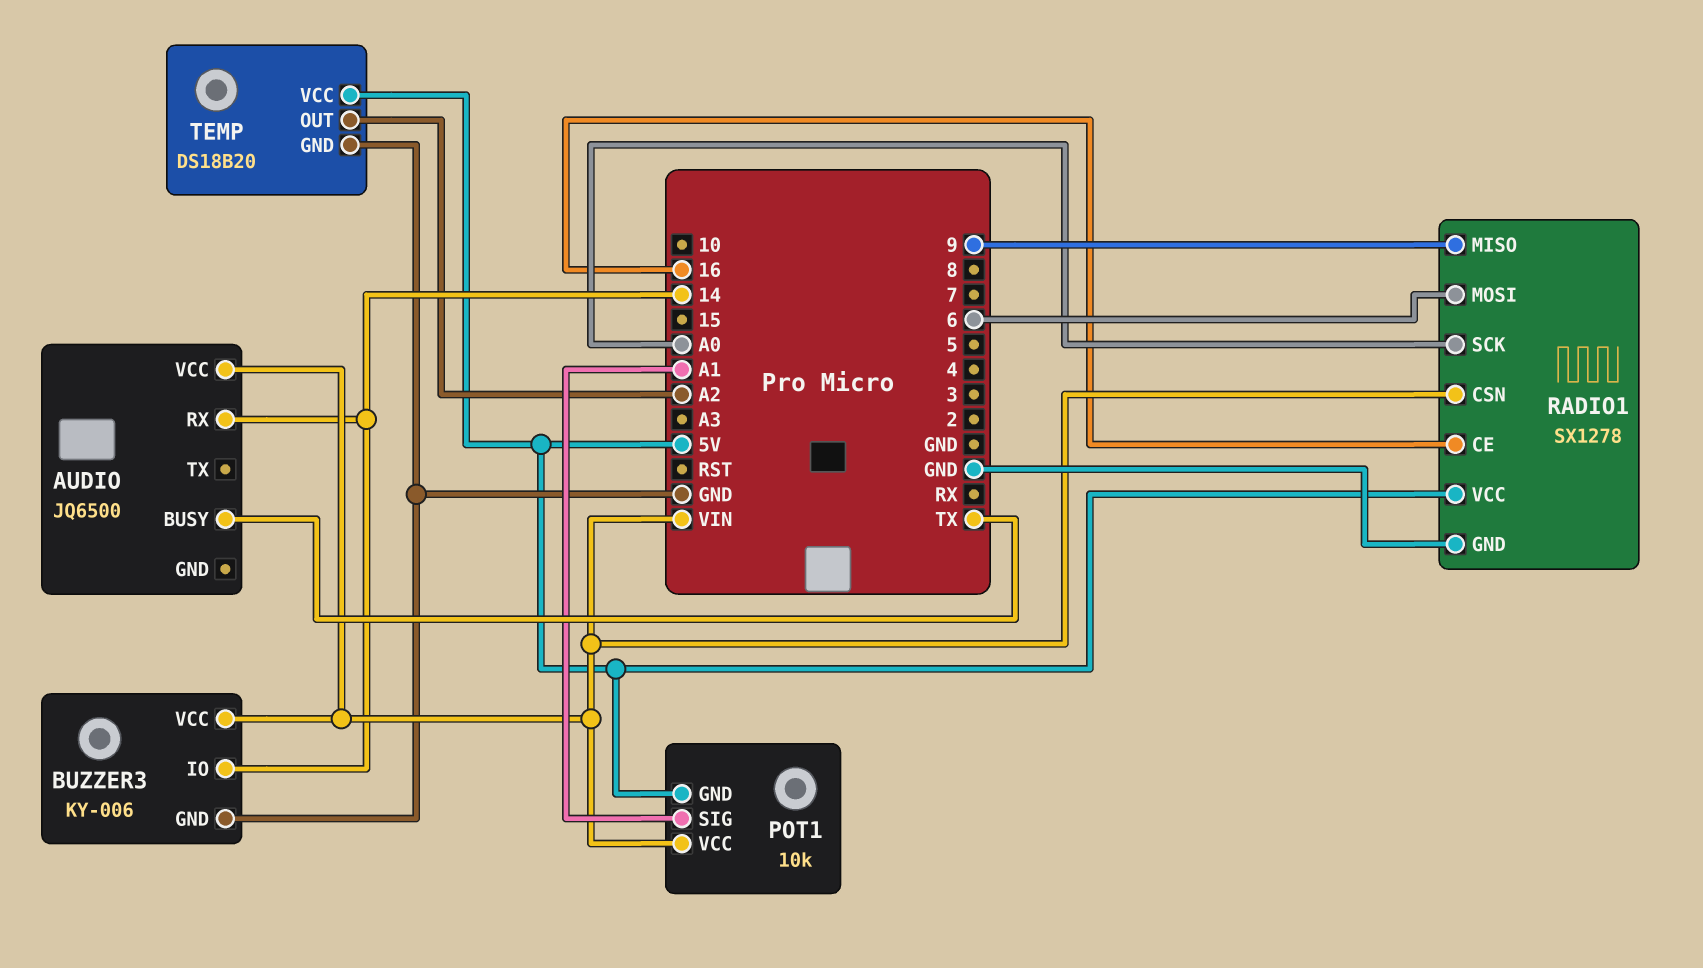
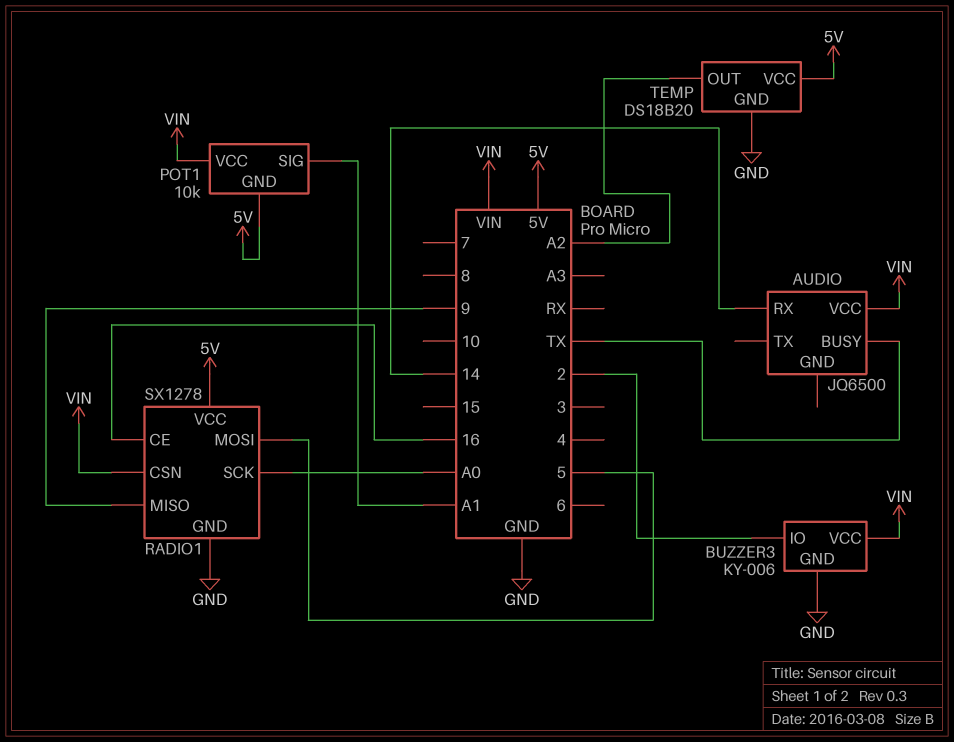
BUZZER3 pin IO: 14 -> 2
RADIO1 pin MOSI: 6 -> 5

